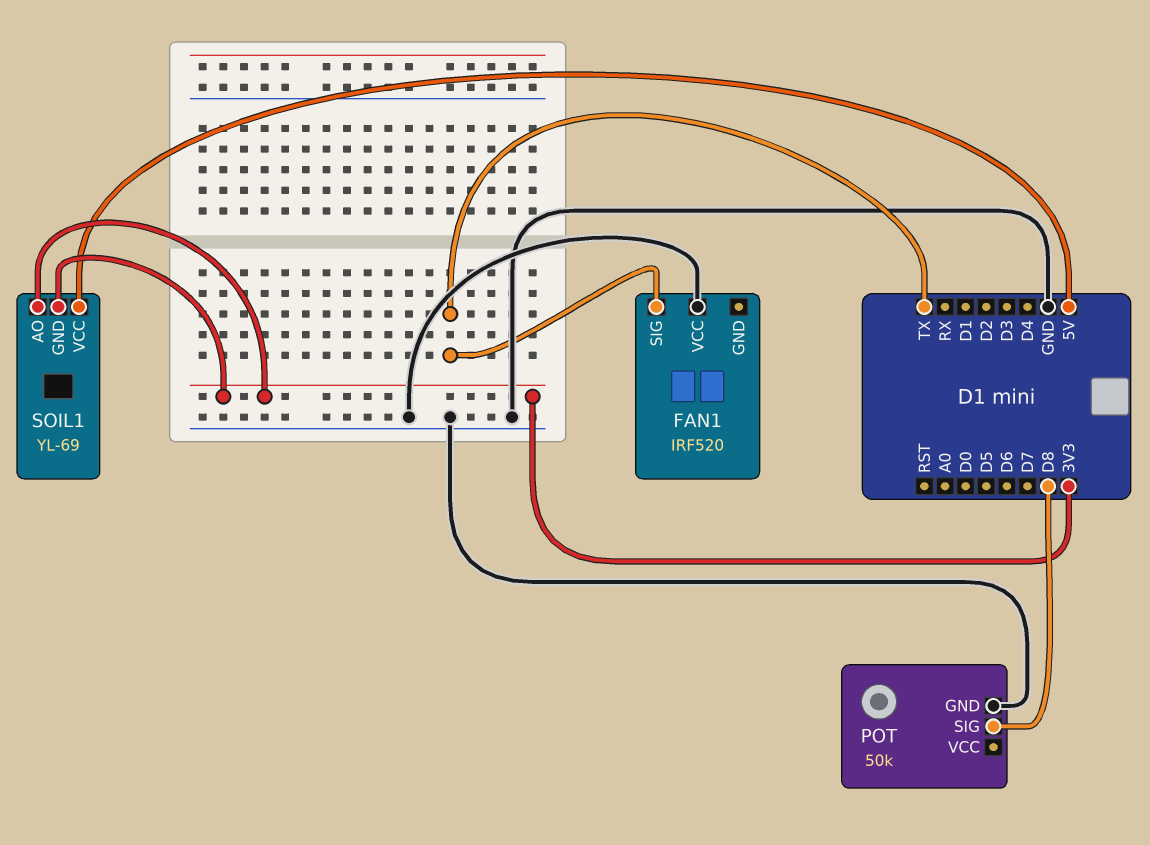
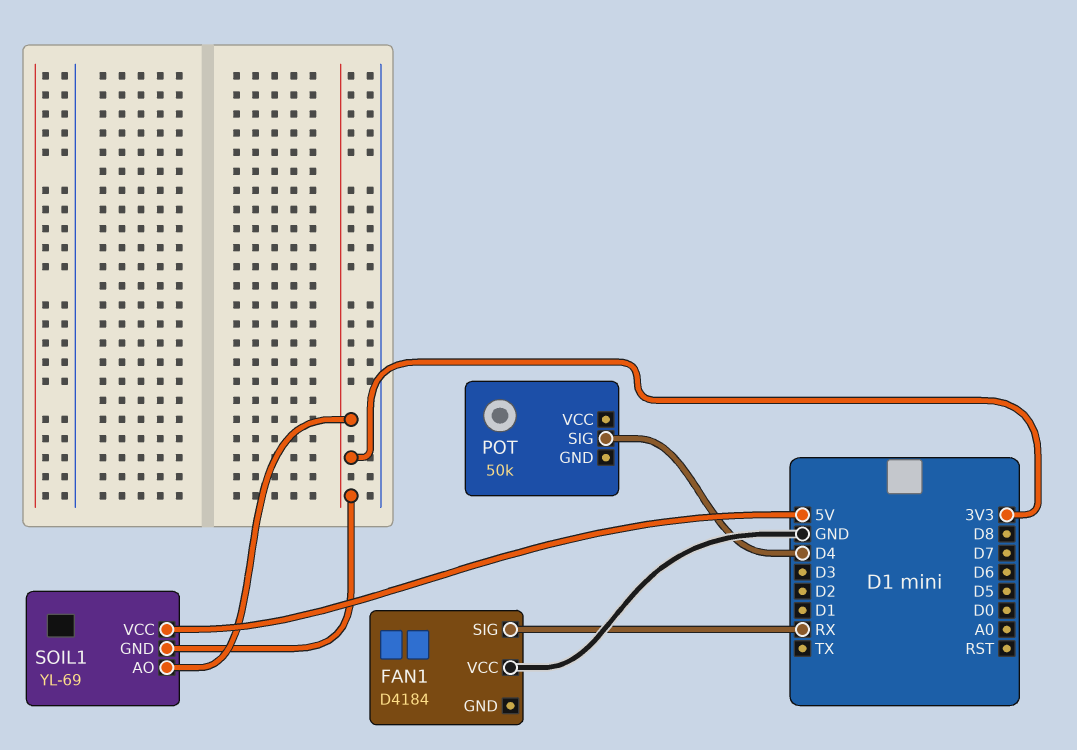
FAN1: IRF520 -> D4184
FAN1 pin SIG: TX -> RX
POT pin GND: GND -> none
POT pin SIG: D8 -> D4

